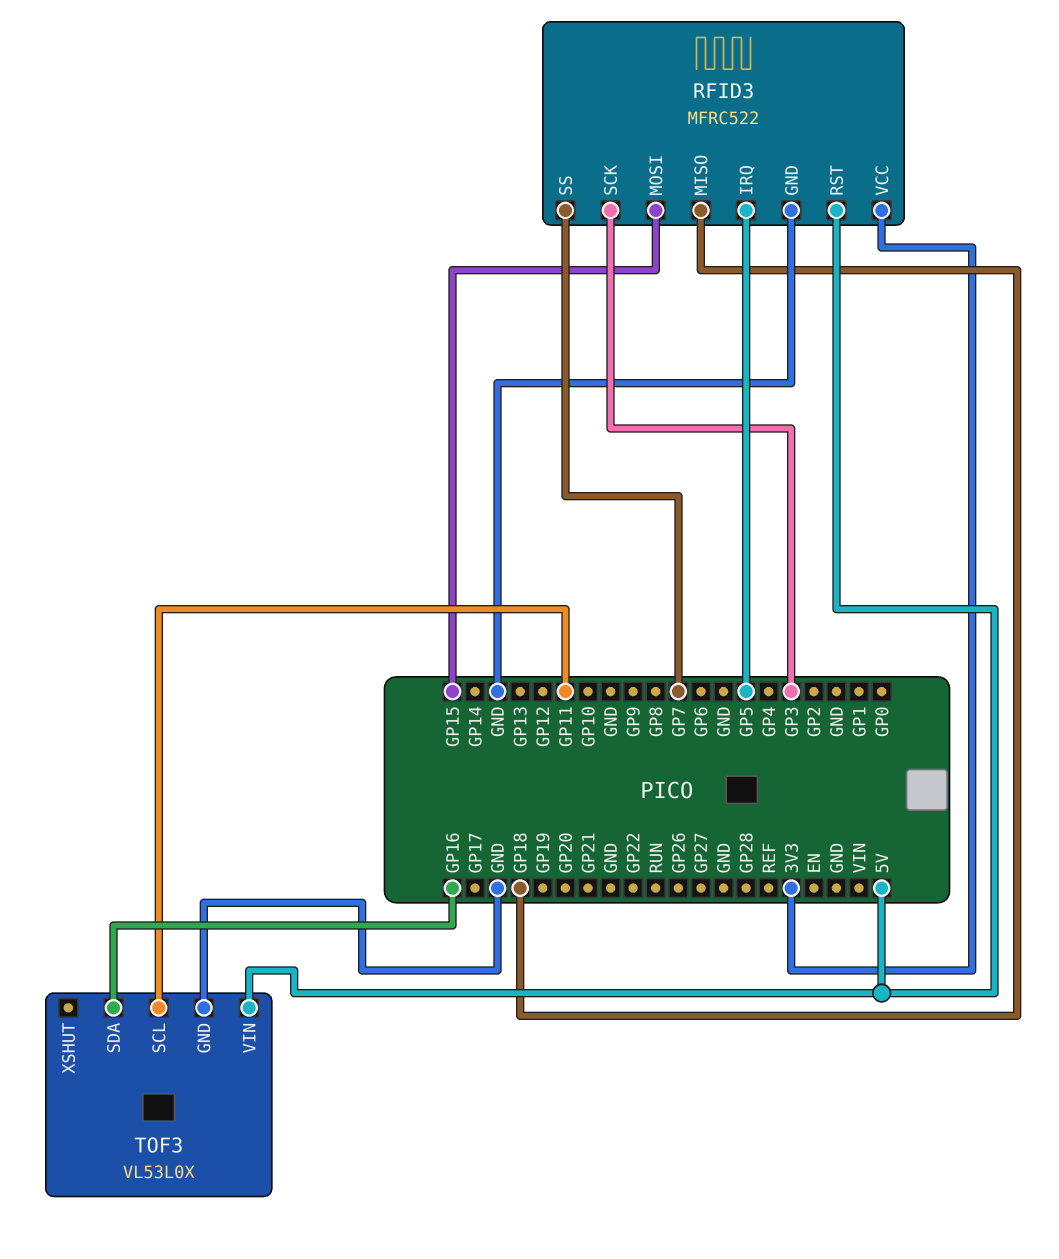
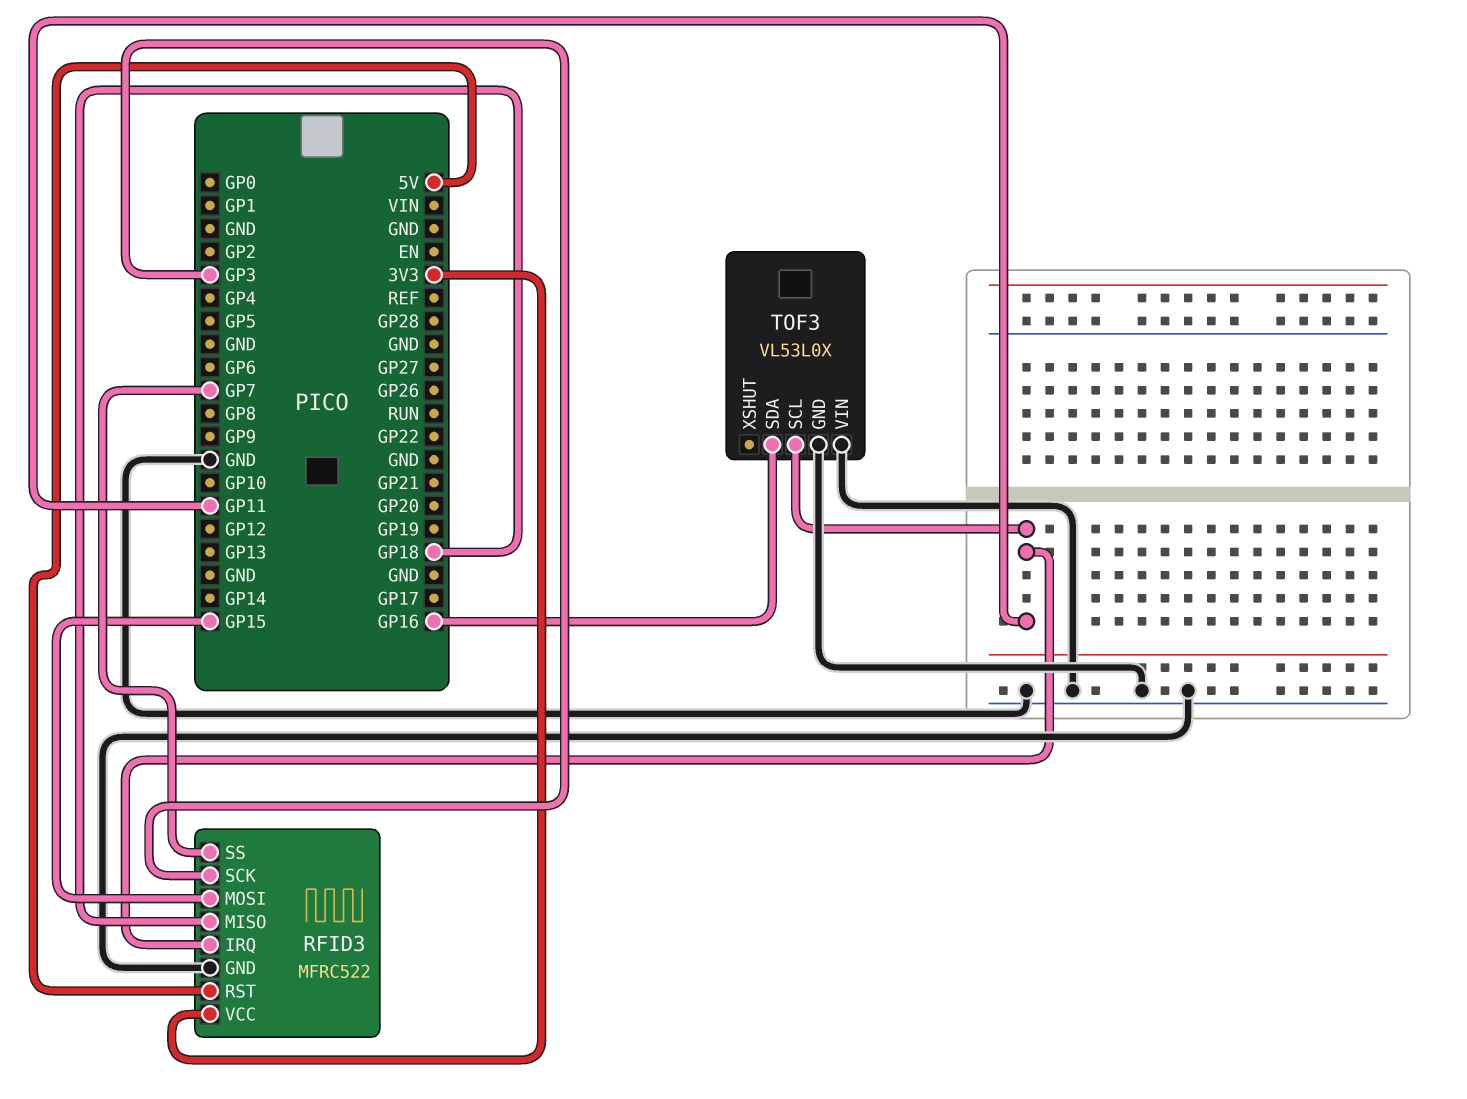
RFID3 pin IRQ: GP5 -> GP11
TOF3 pin VIN: 5V -> GND

